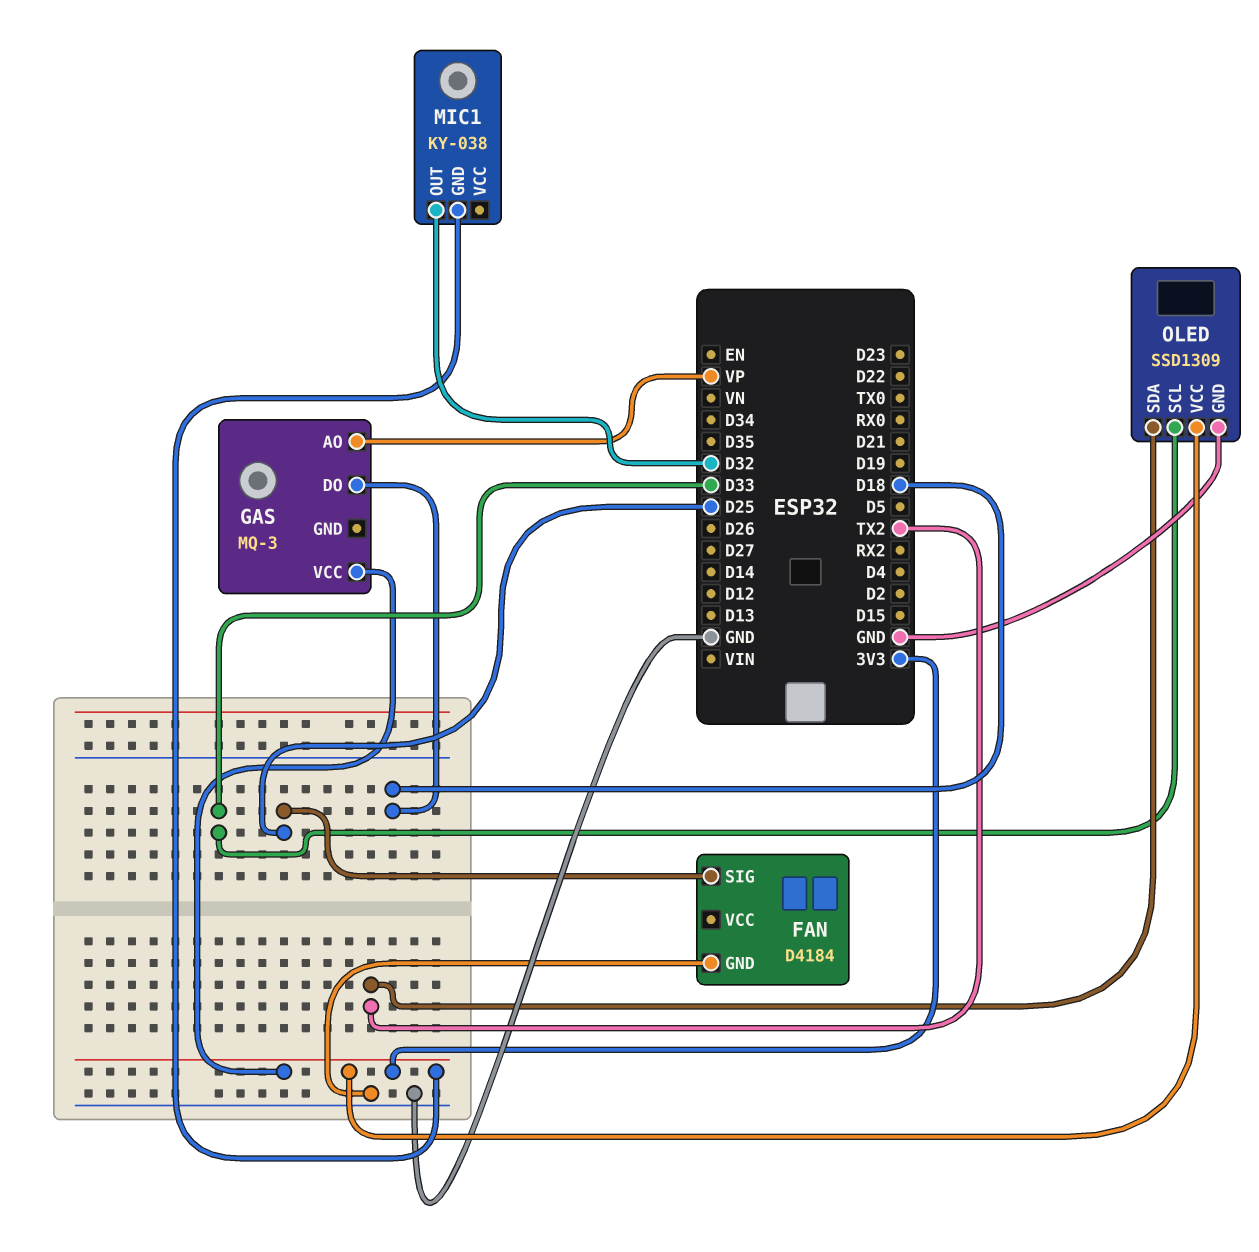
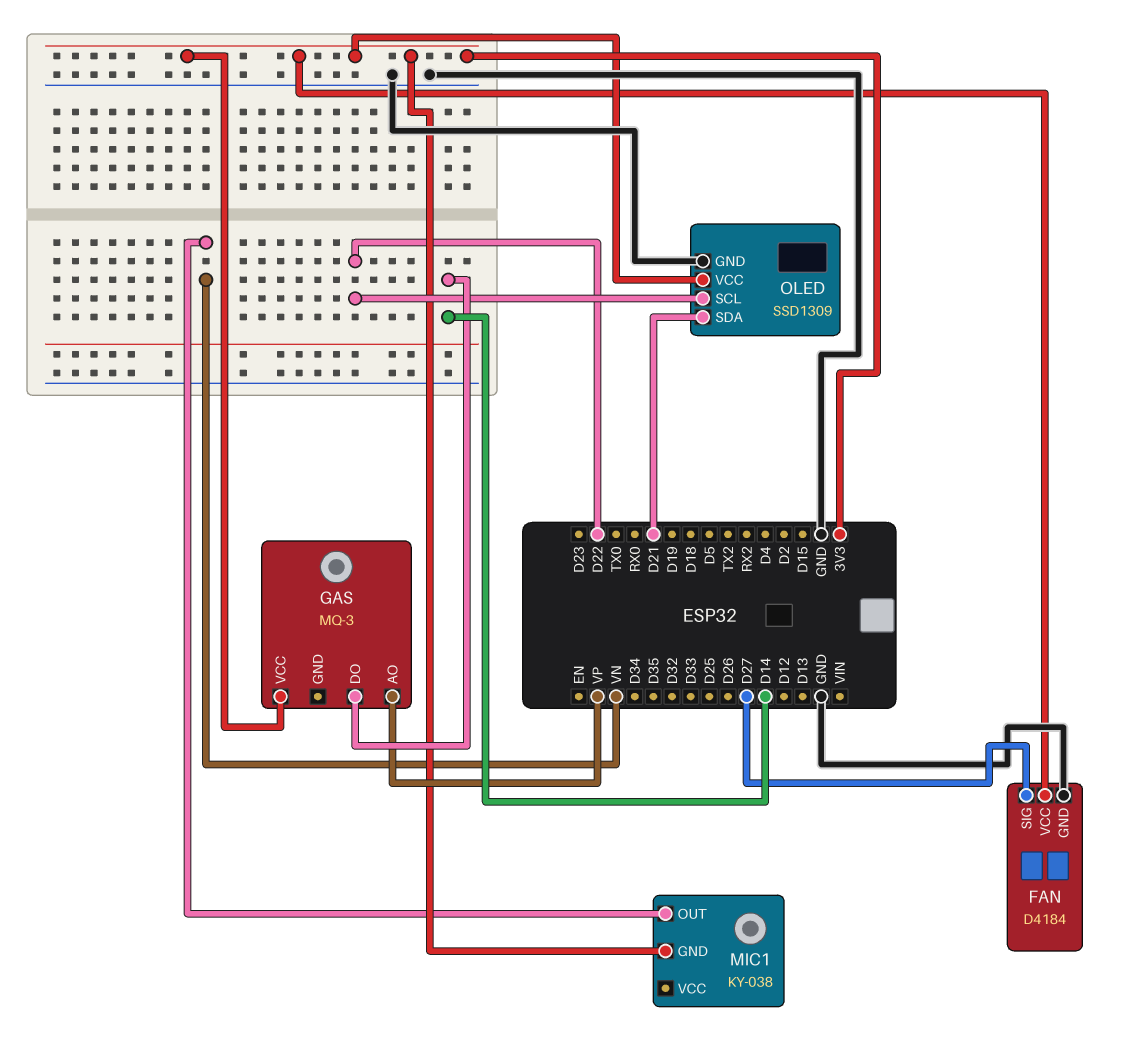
FAN pin SIG: D25 -> D27
FAN pin VCC: none -> 3V3
GAS pin DO: D18 -> D14
MIC1 pin OUT: D32 -> VN
OLED pin SCL: D33 -> D22
OLED pin SDA: TX2 -> D21

